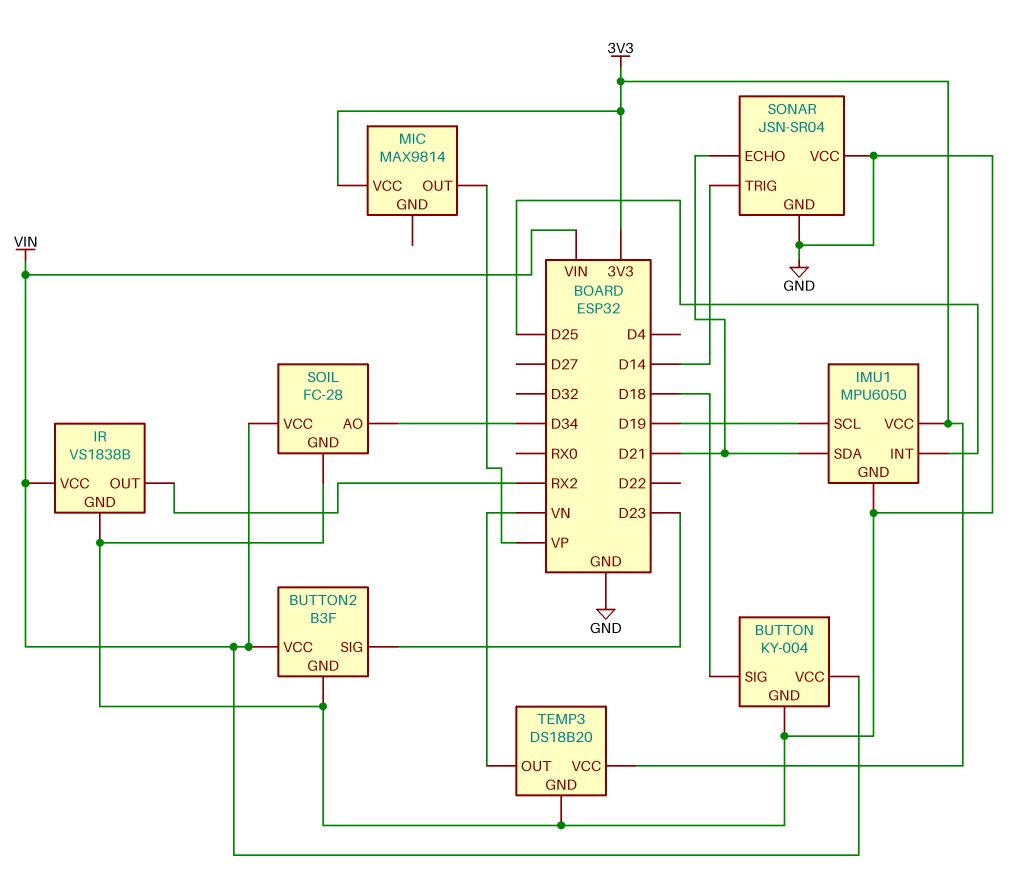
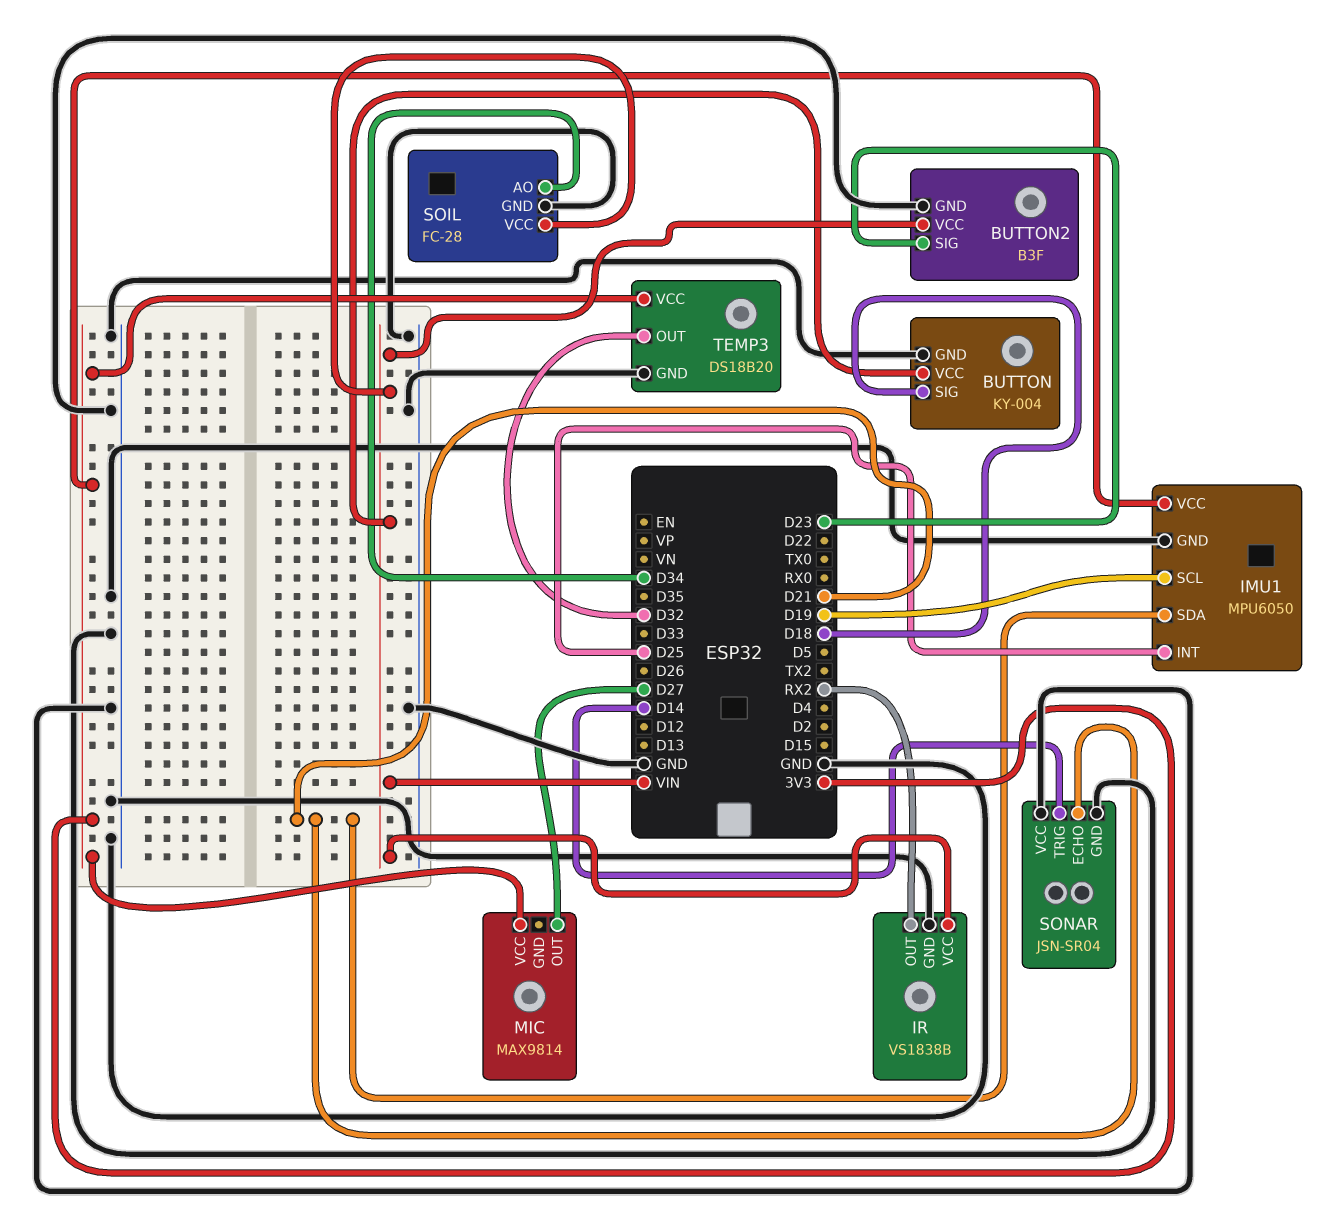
MIC pin OUT: VP -> D27
TEMP3 pin OUT: VN -> D32

